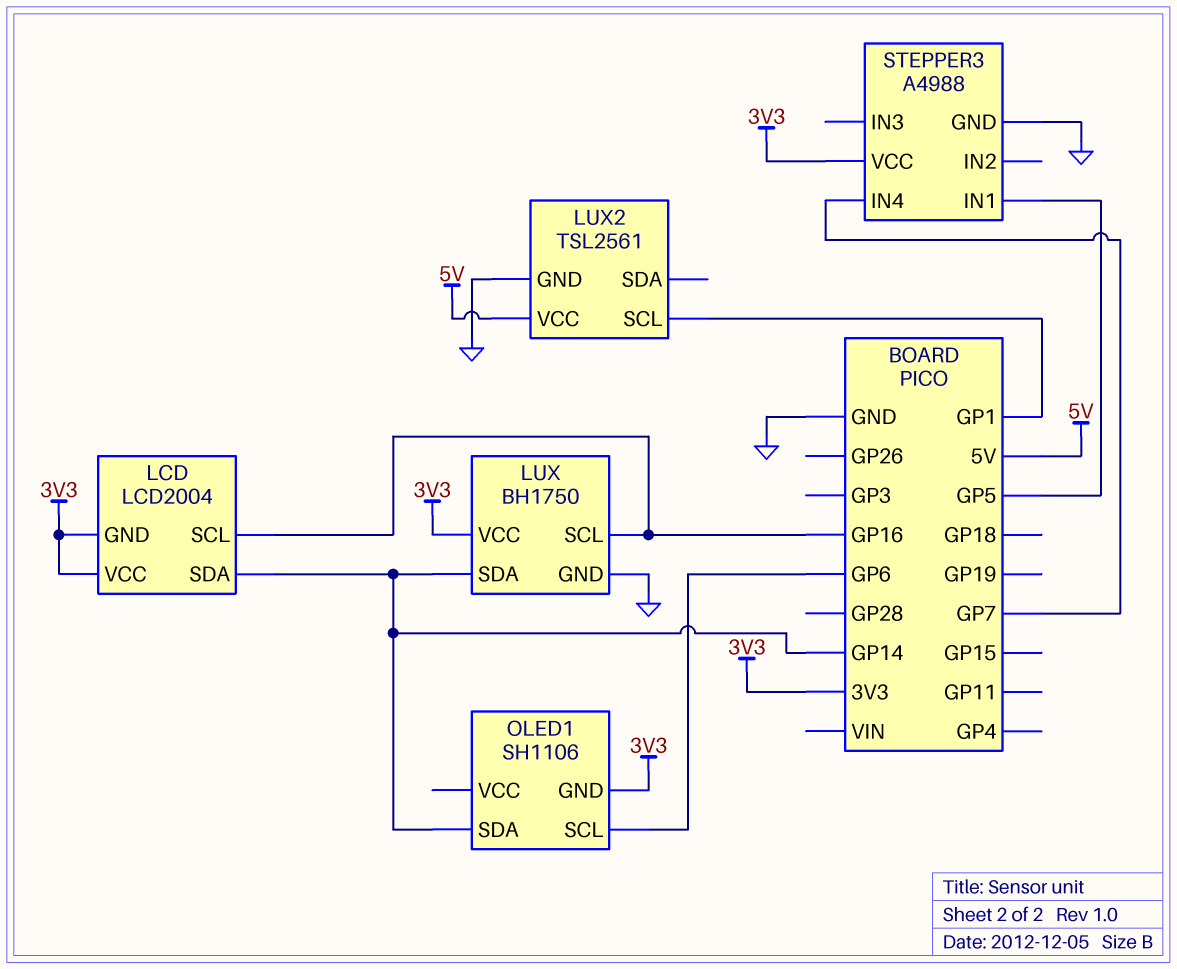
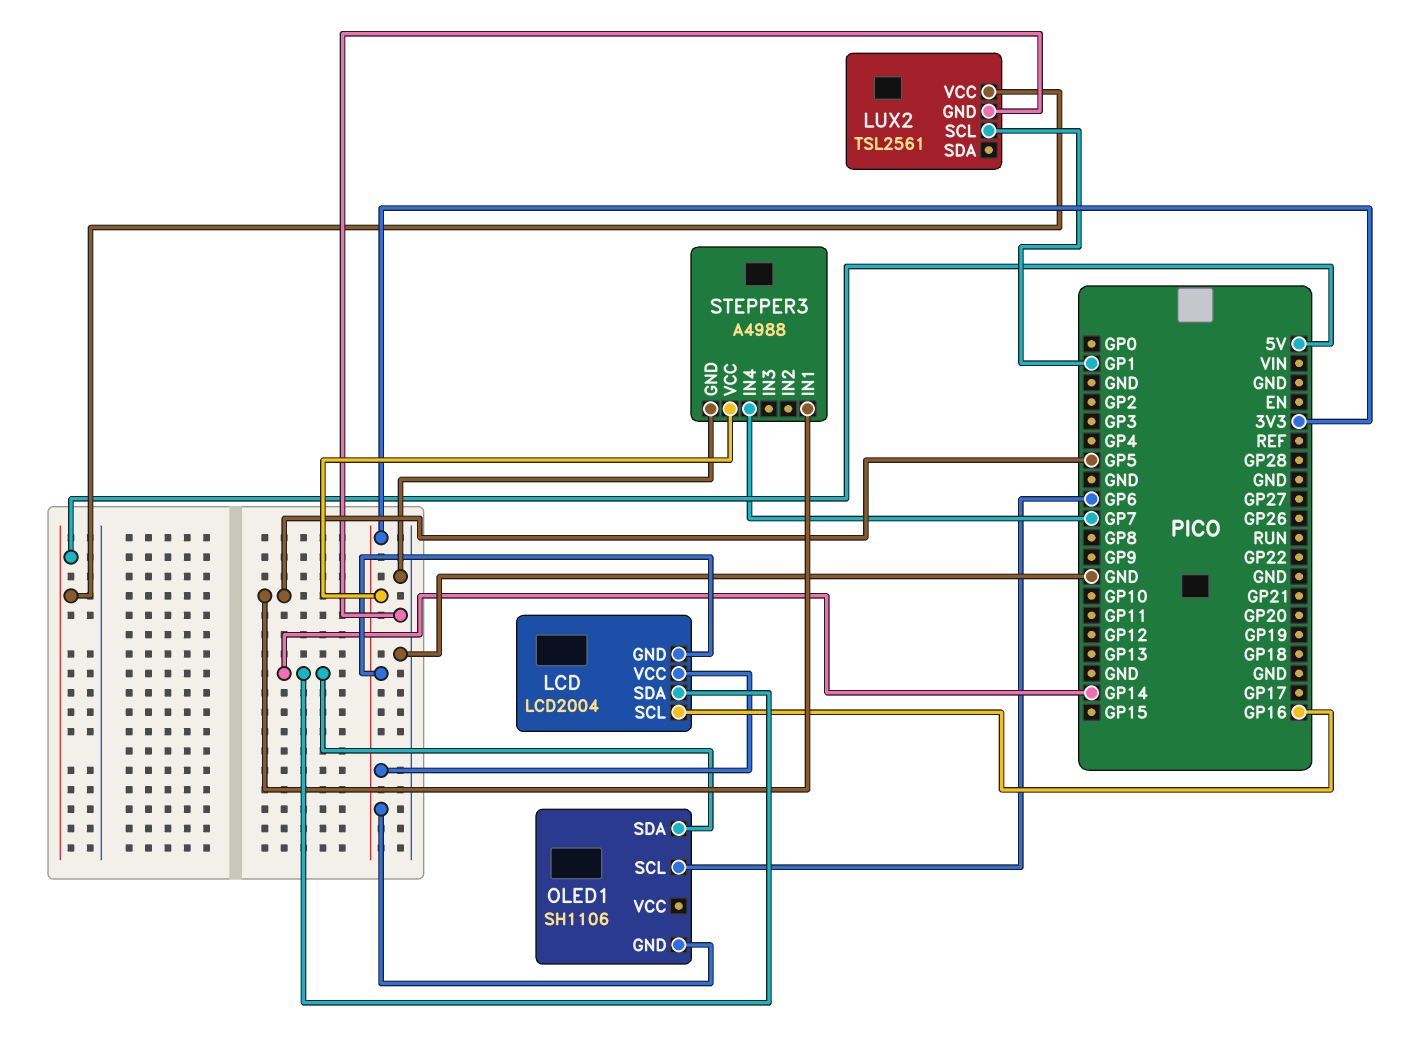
LUX: BH1750 -> none
LUX pin GND: GND -> none
LUX pin SCL: GP16 -> none
LUX pin SDA: GP14 -> none
LUX pin VCC: 3V3 -> none

